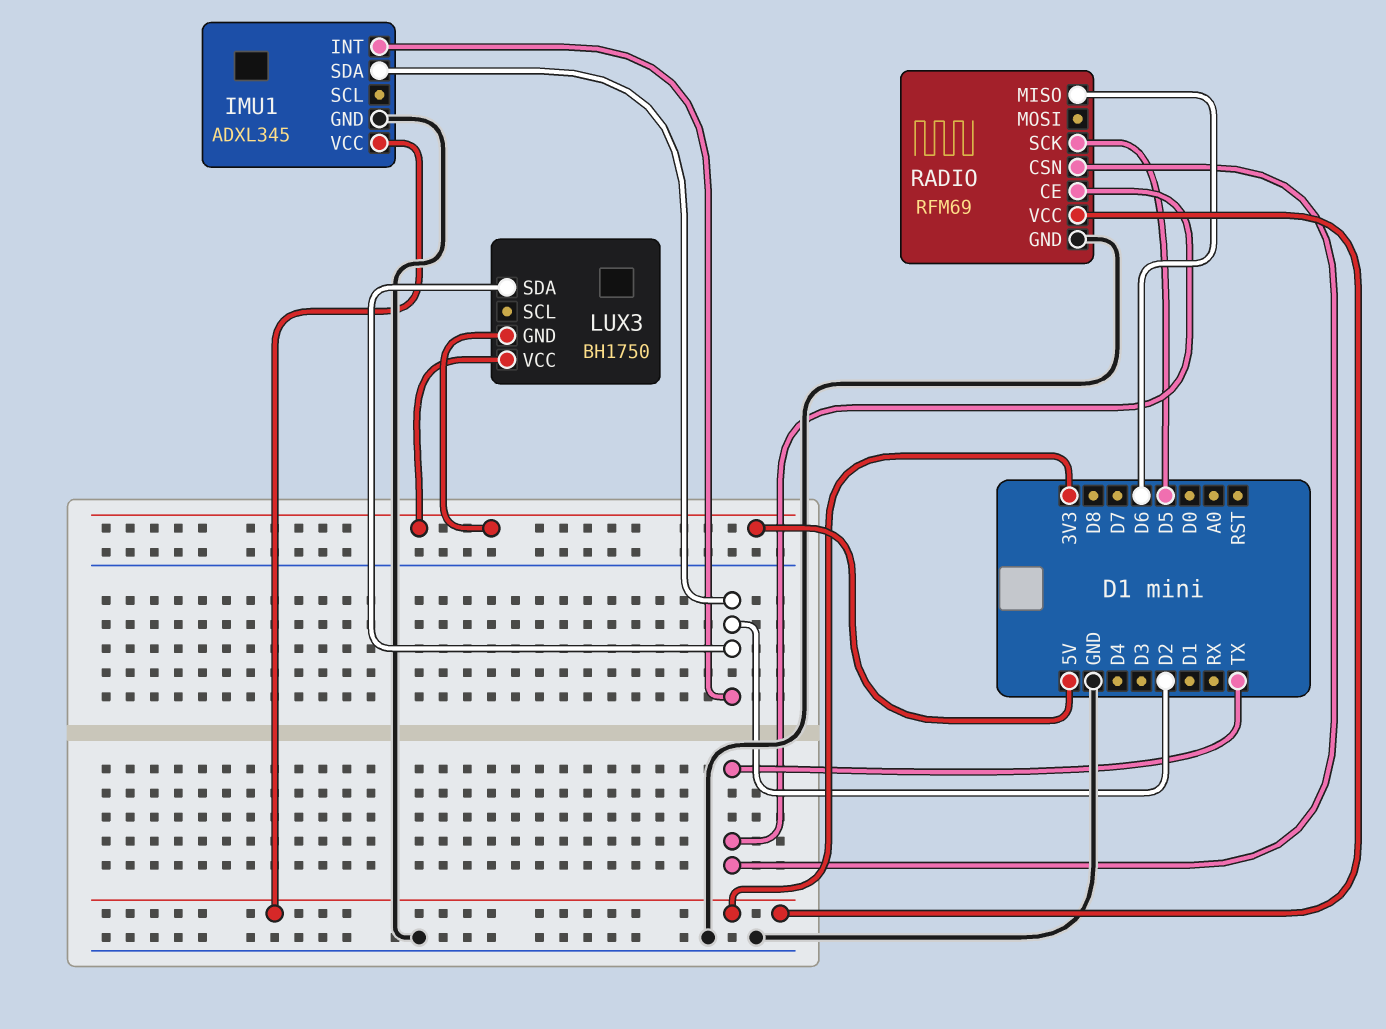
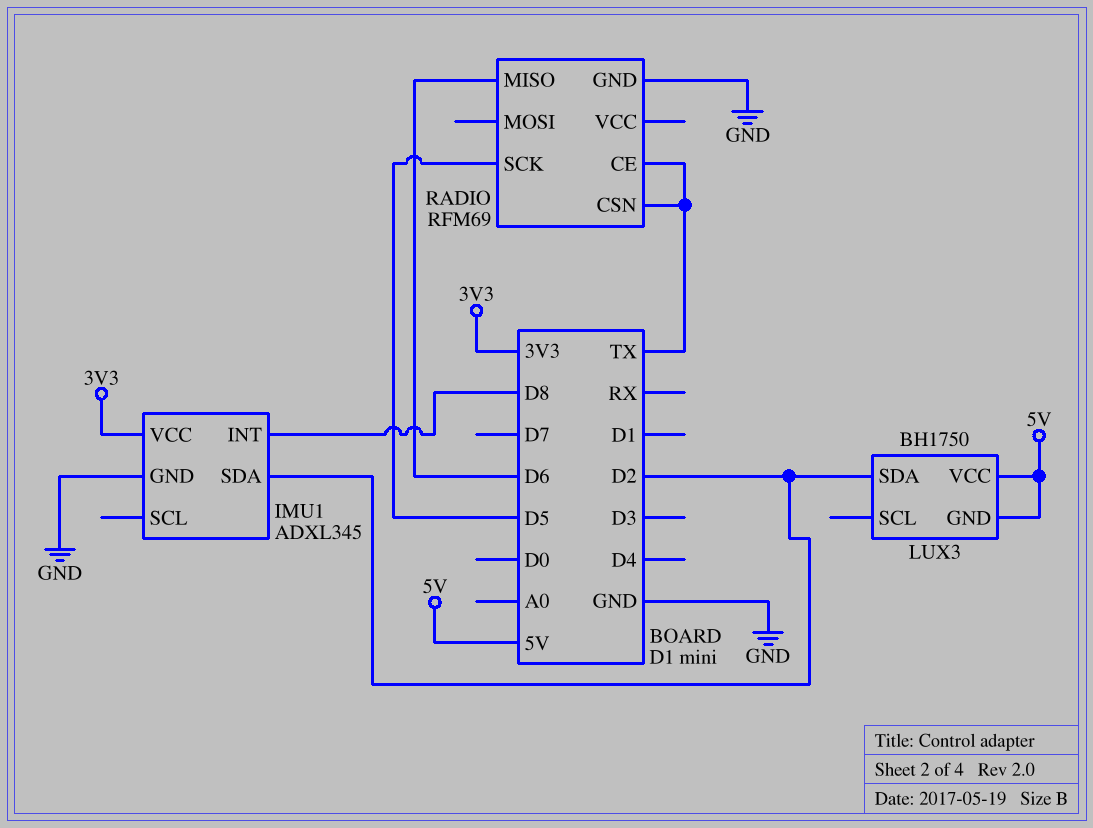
IMU1 pin INT: D2 -> D8
RADIO pin VCC: 3V3 -> none

